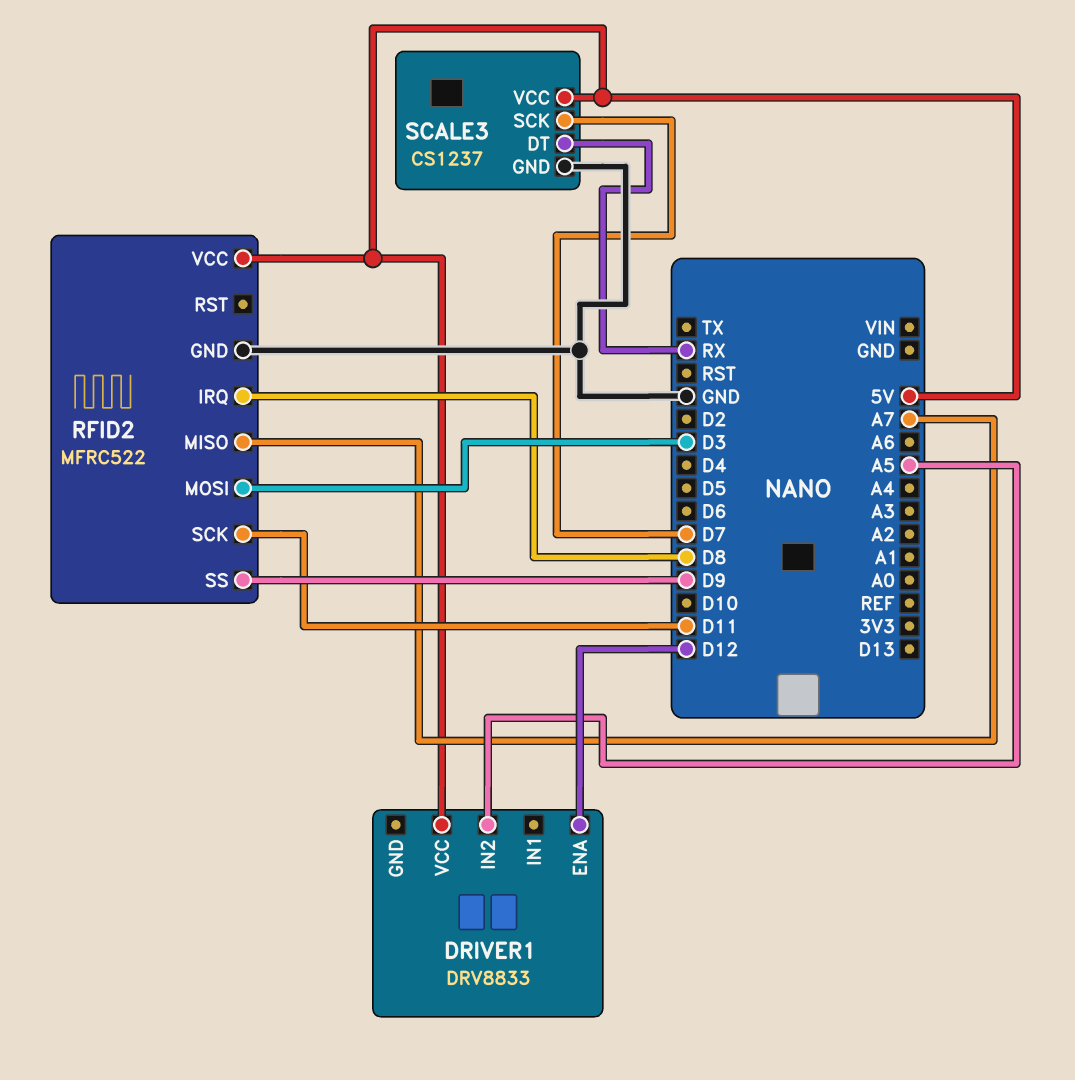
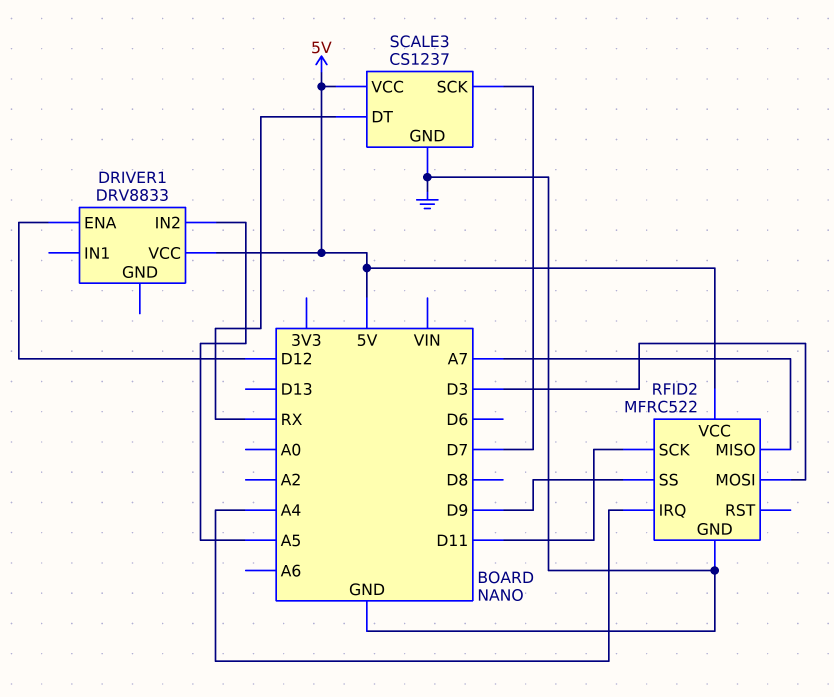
RFID2 pin IRQ: D8 -> A4

